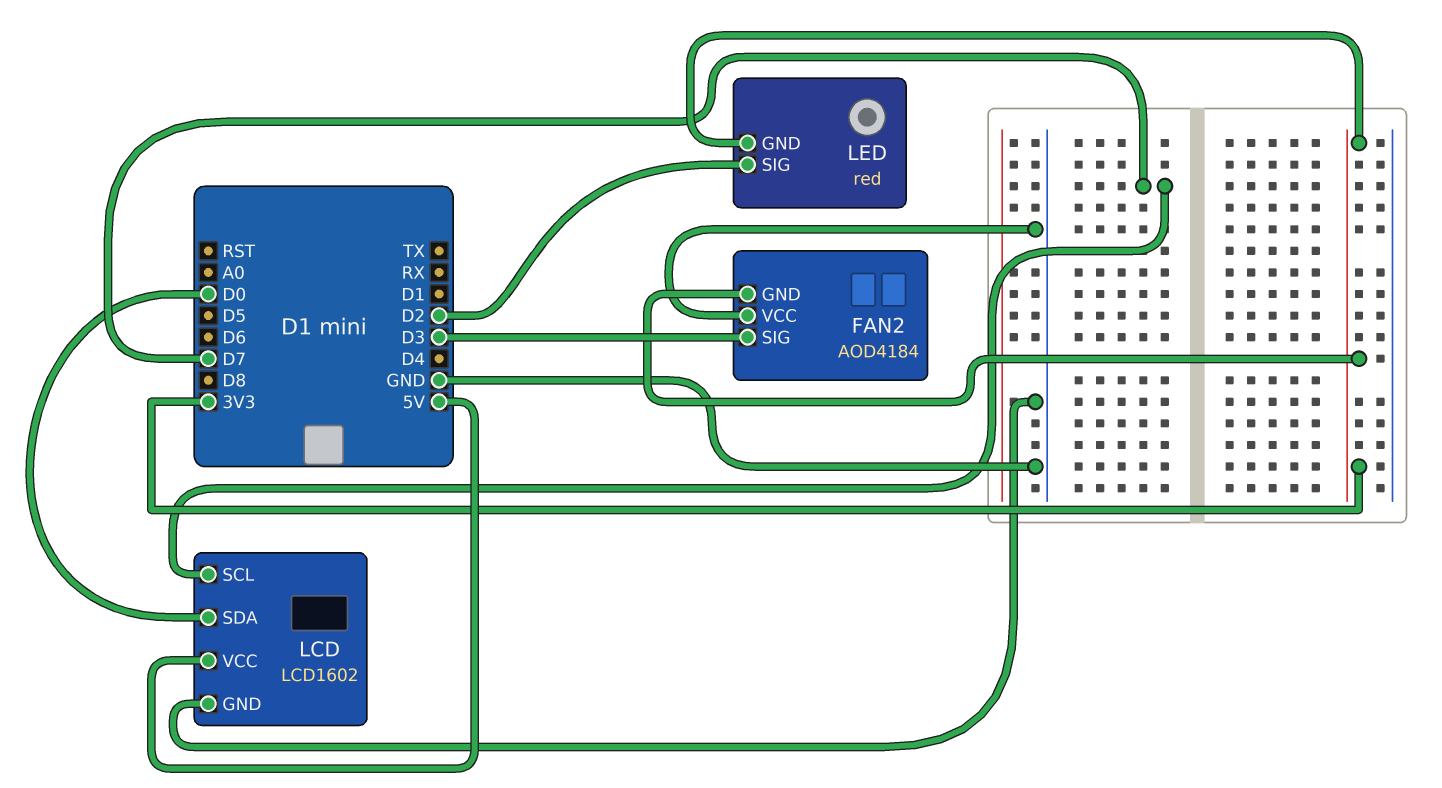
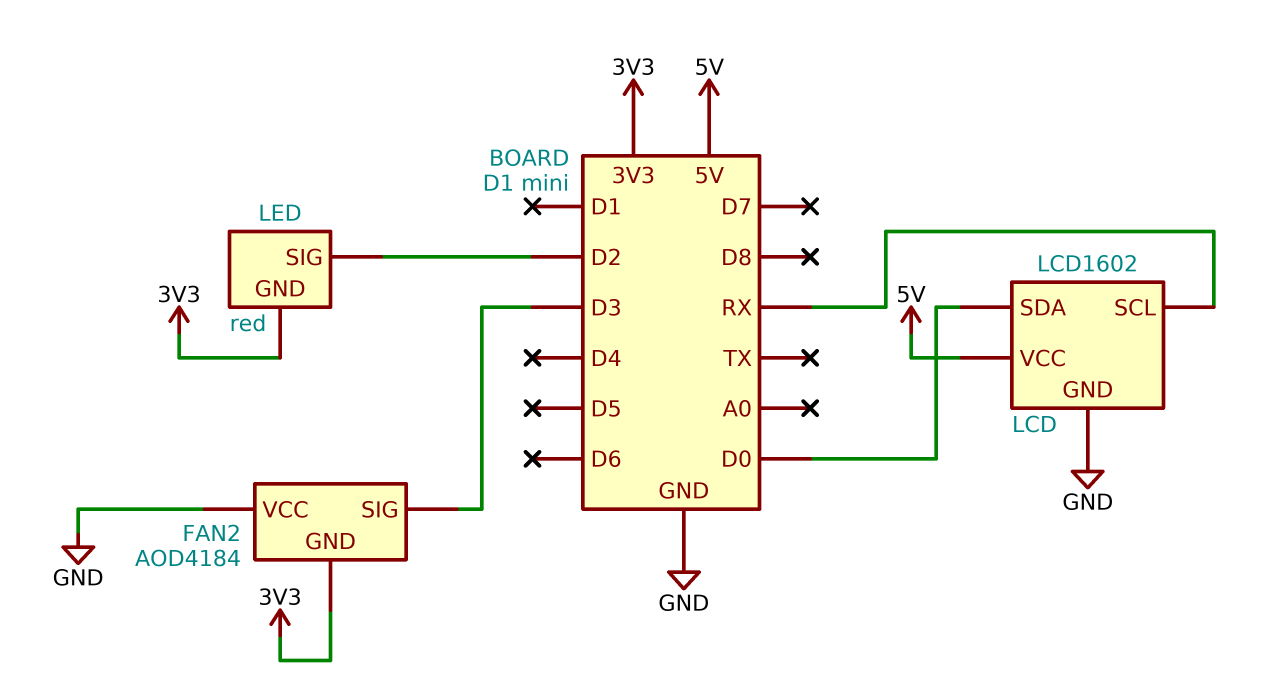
LCD pin SCL: D7 -> RX

